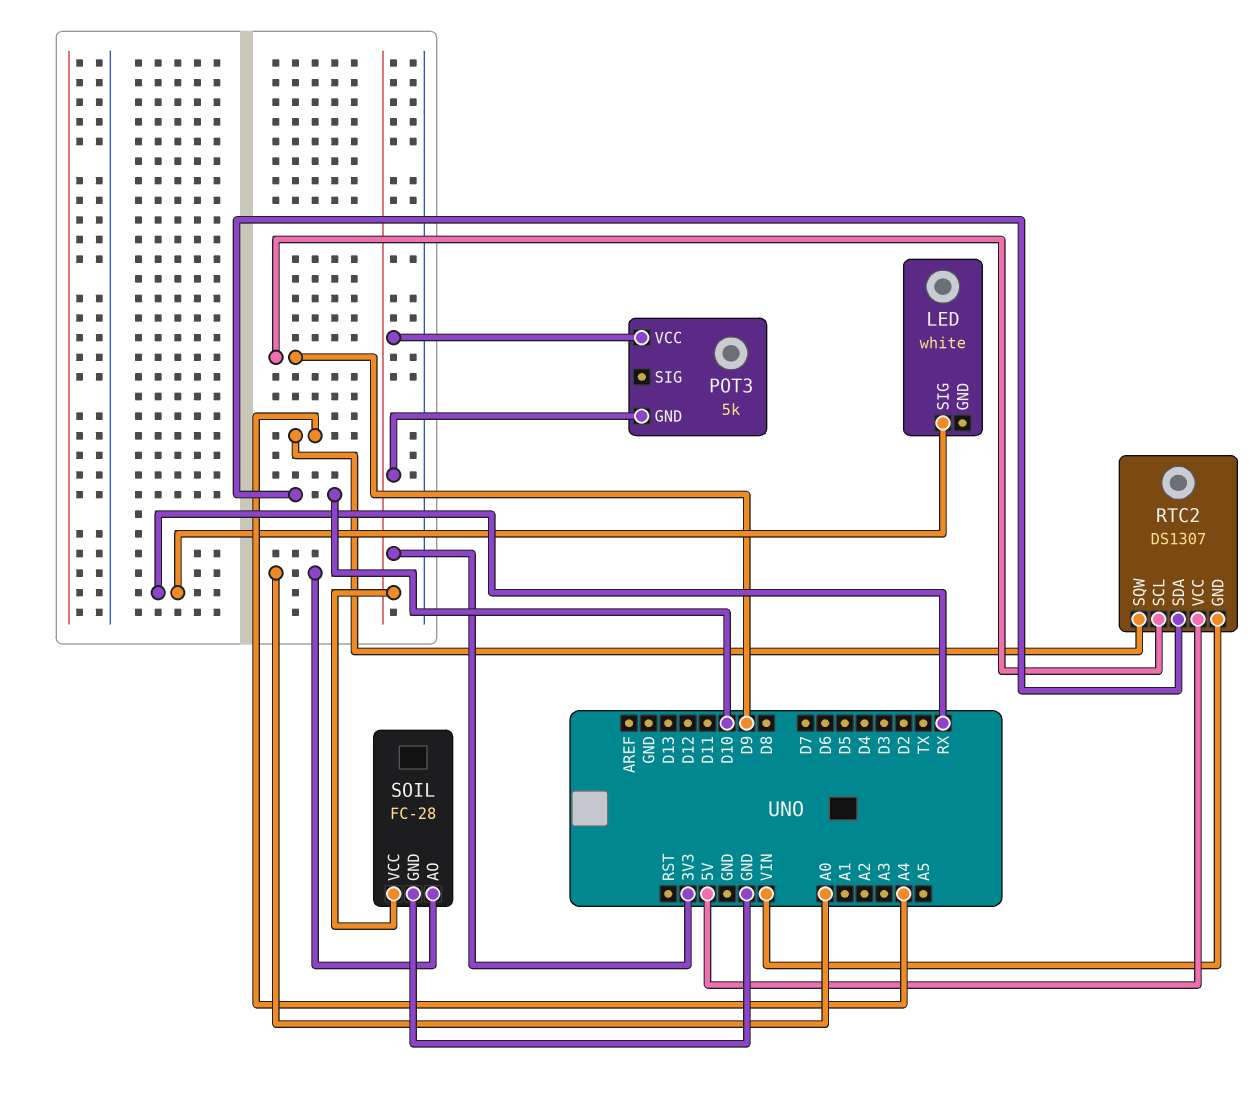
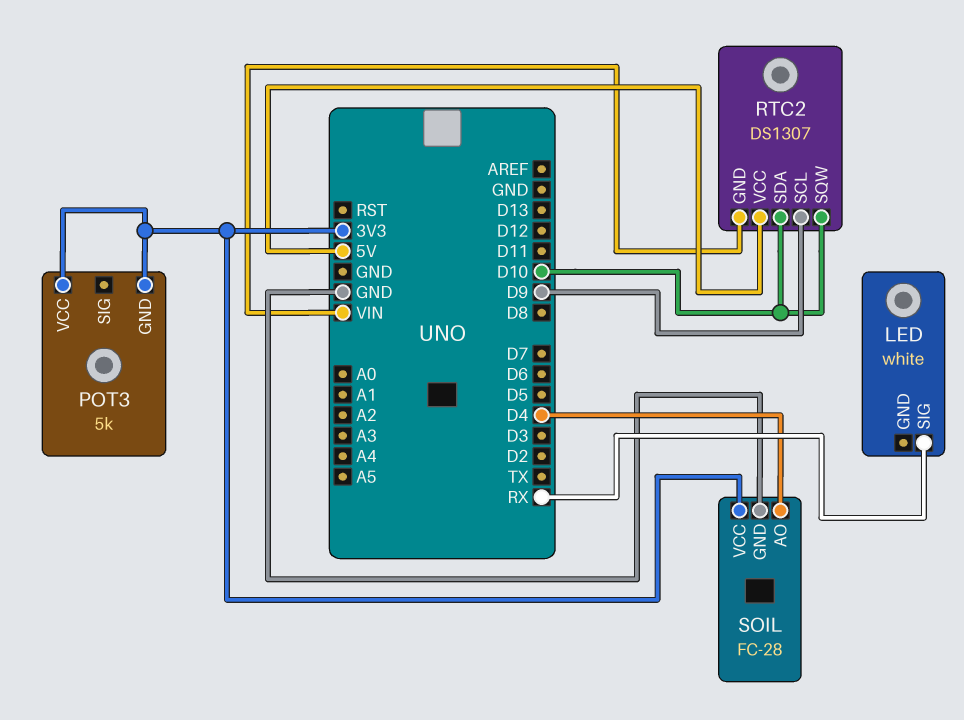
RTC2 pin SQW: A4 -> D10
SOIL pin AO: A0 -> D4

